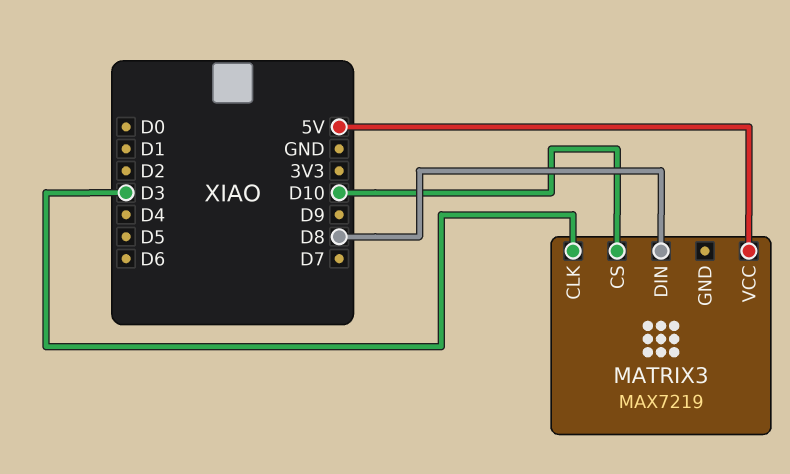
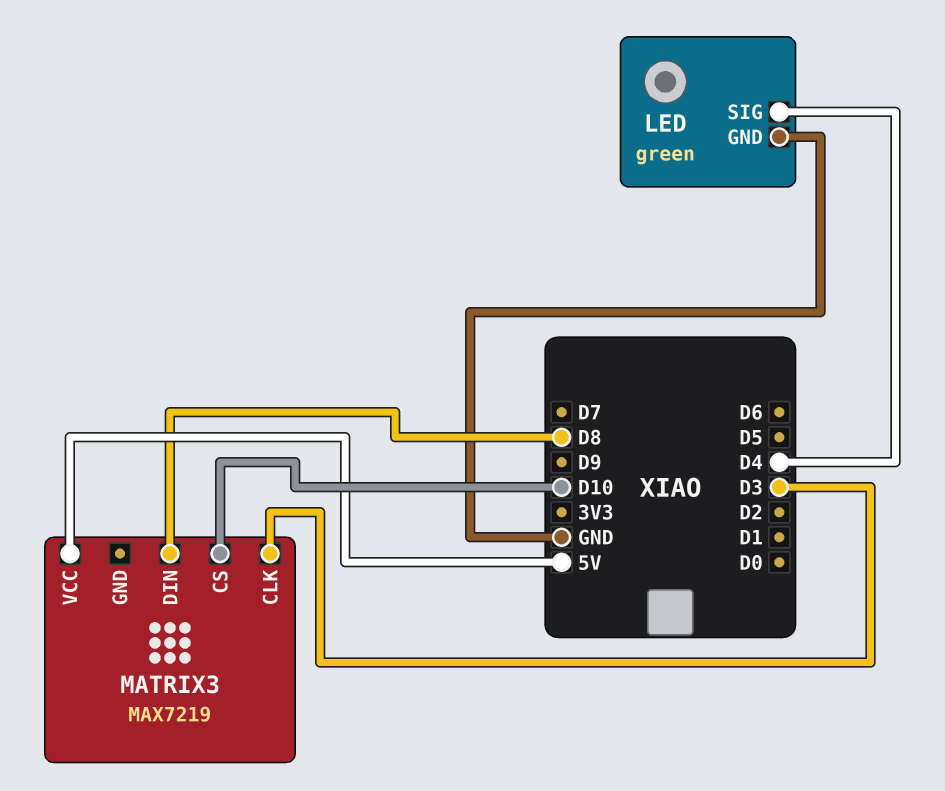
LED: none -> green
LED pin GND: none -> GND
LED pin SIG: none -> D4

